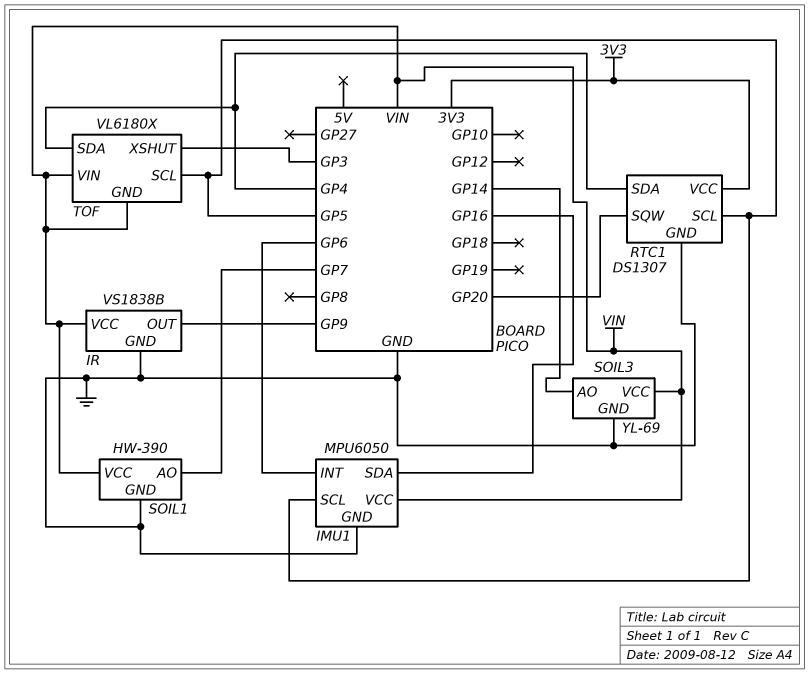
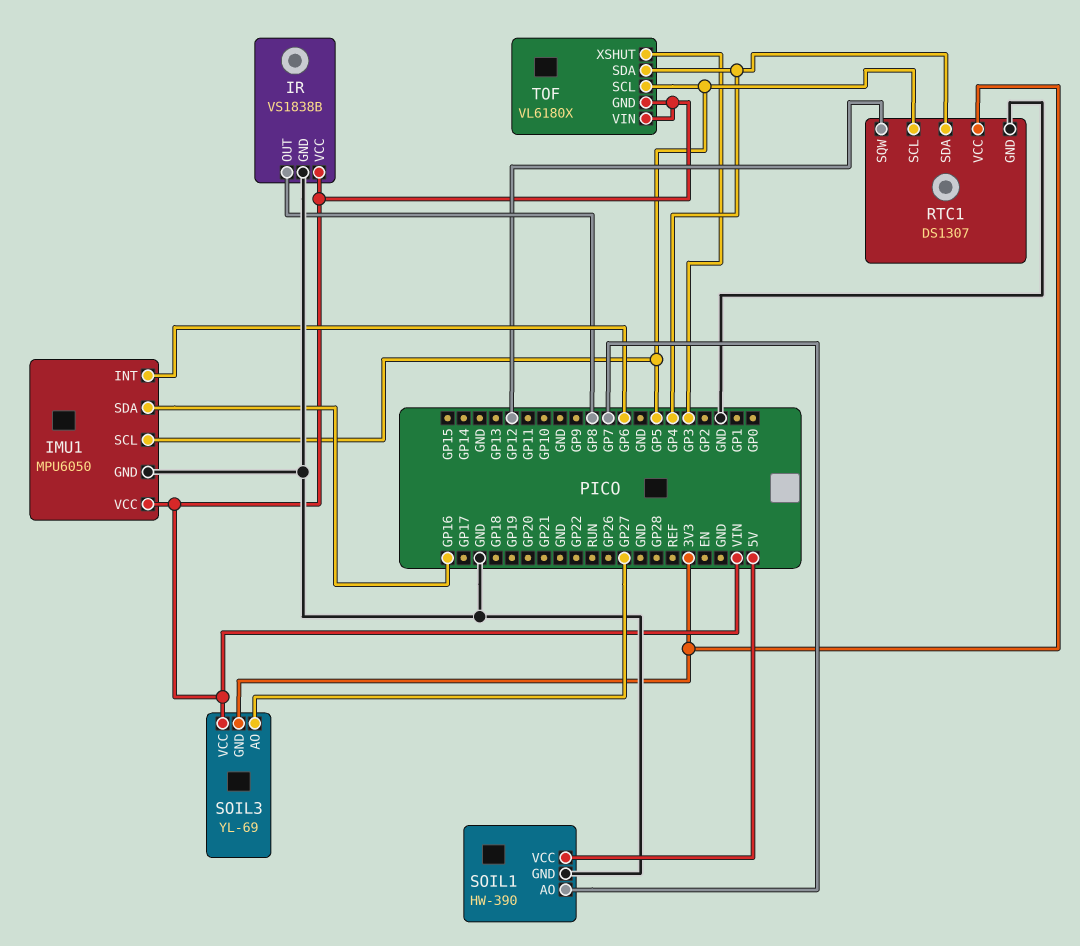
IR pin OUT: GP9 -> GP8
RTC1 pin SQW: GP20 -> GP12
SOIL1 pin VCC: VIN -> 5V
SOIL3 pin AO: GP14 -> GP27
SOIL3 pin GND: GND -> 3V3

